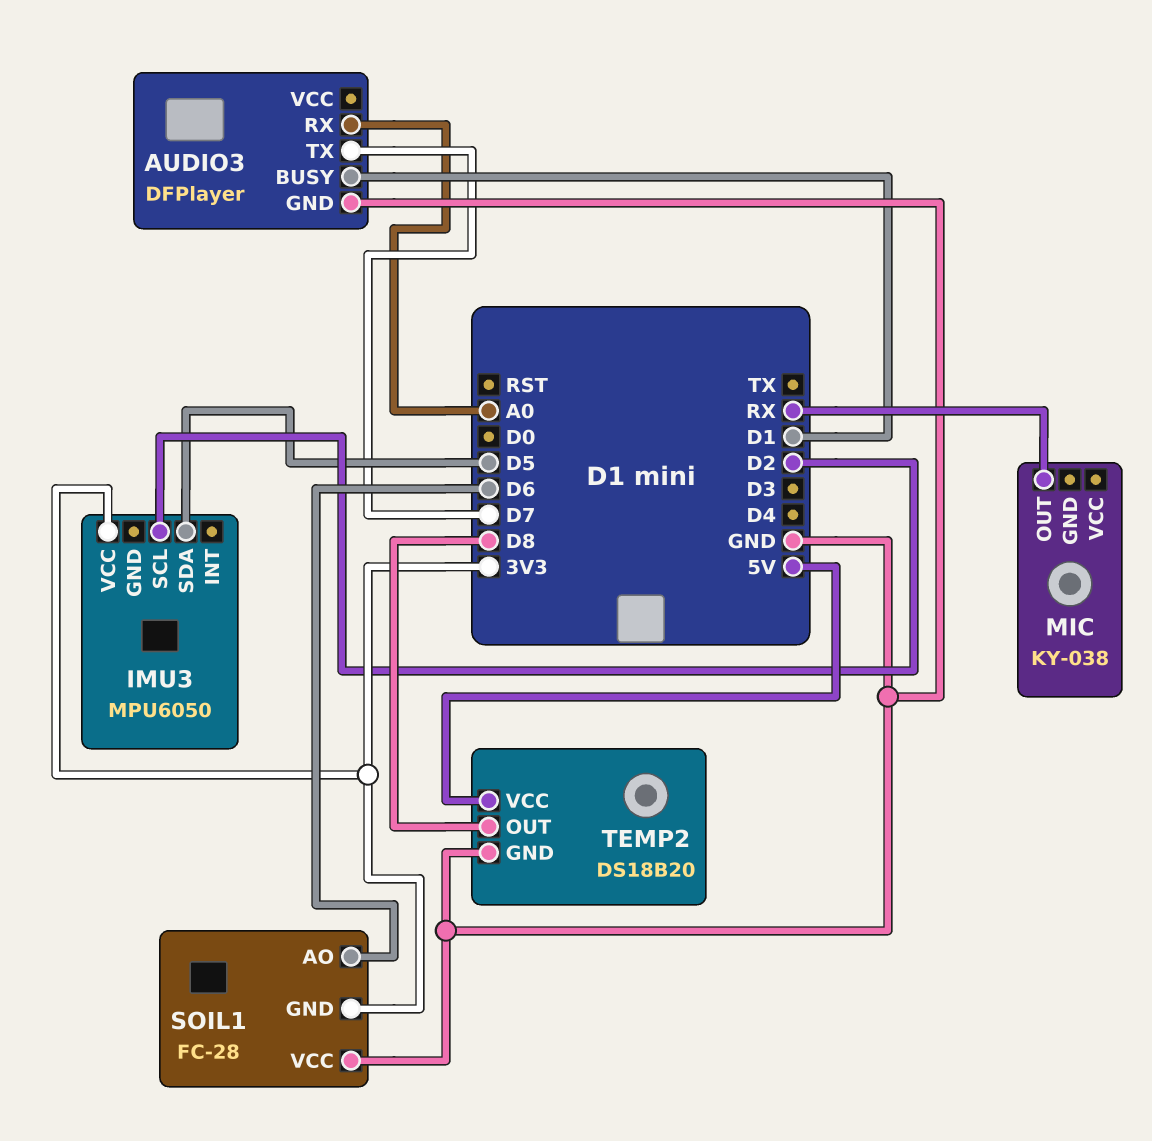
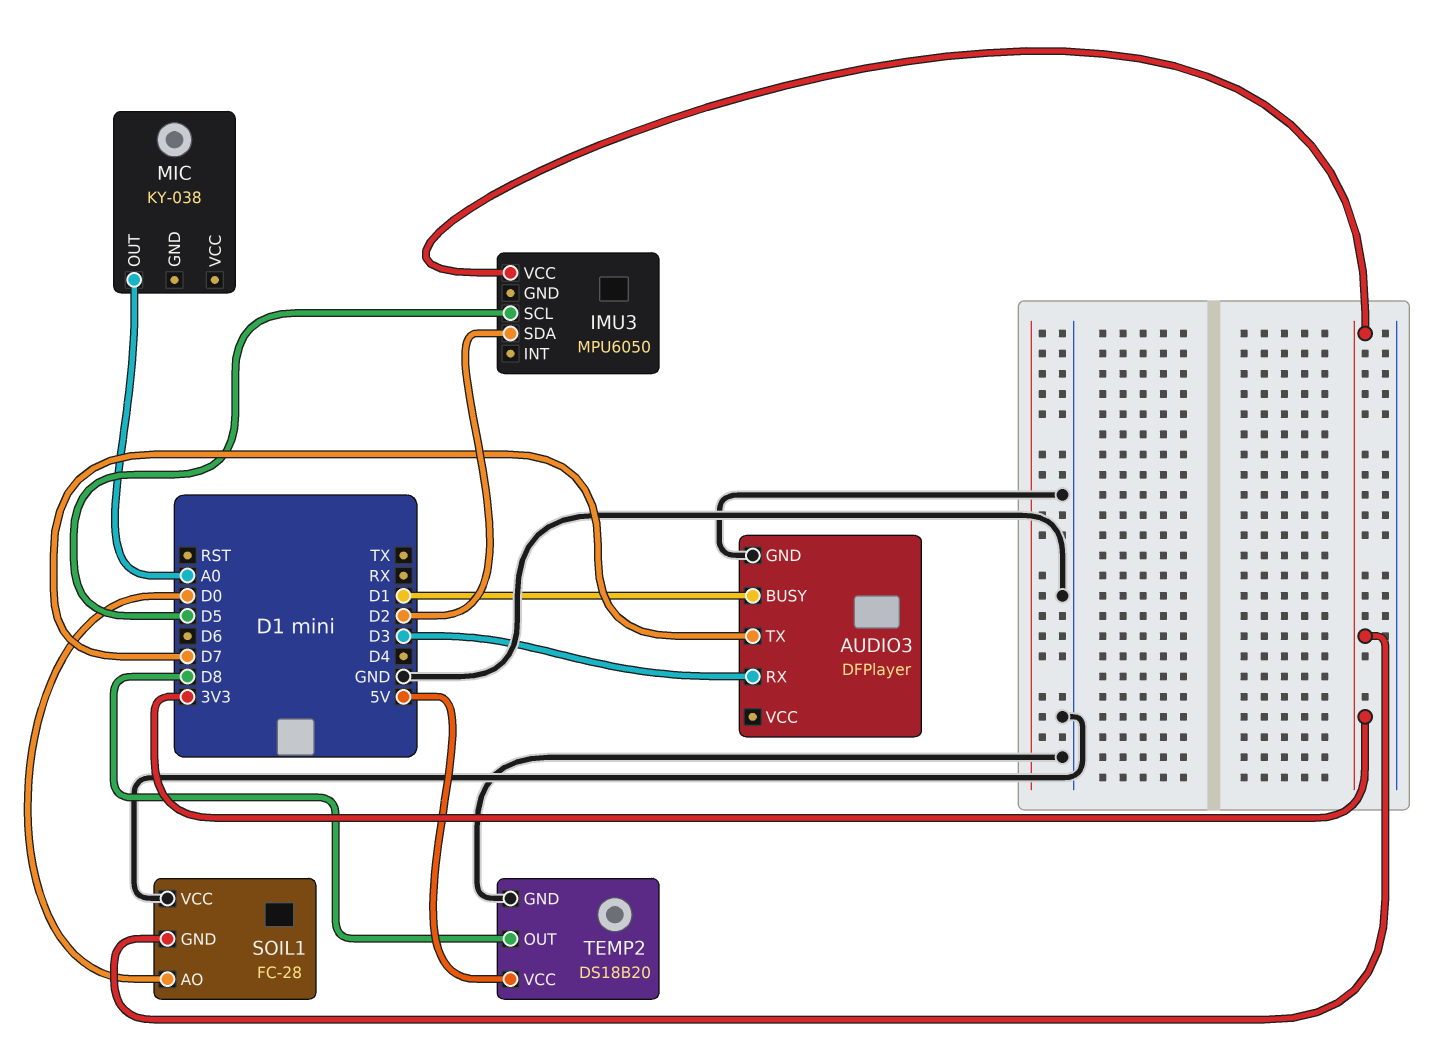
AUDIO3 pin RX: A0 -> D3
IMU3 pin SCL: D2 -> D5
IMU3 pin SDA: D5 -> D2
MIC pin OUT: RX -> A0
SOIL1 pin AO: D6 -> D0

